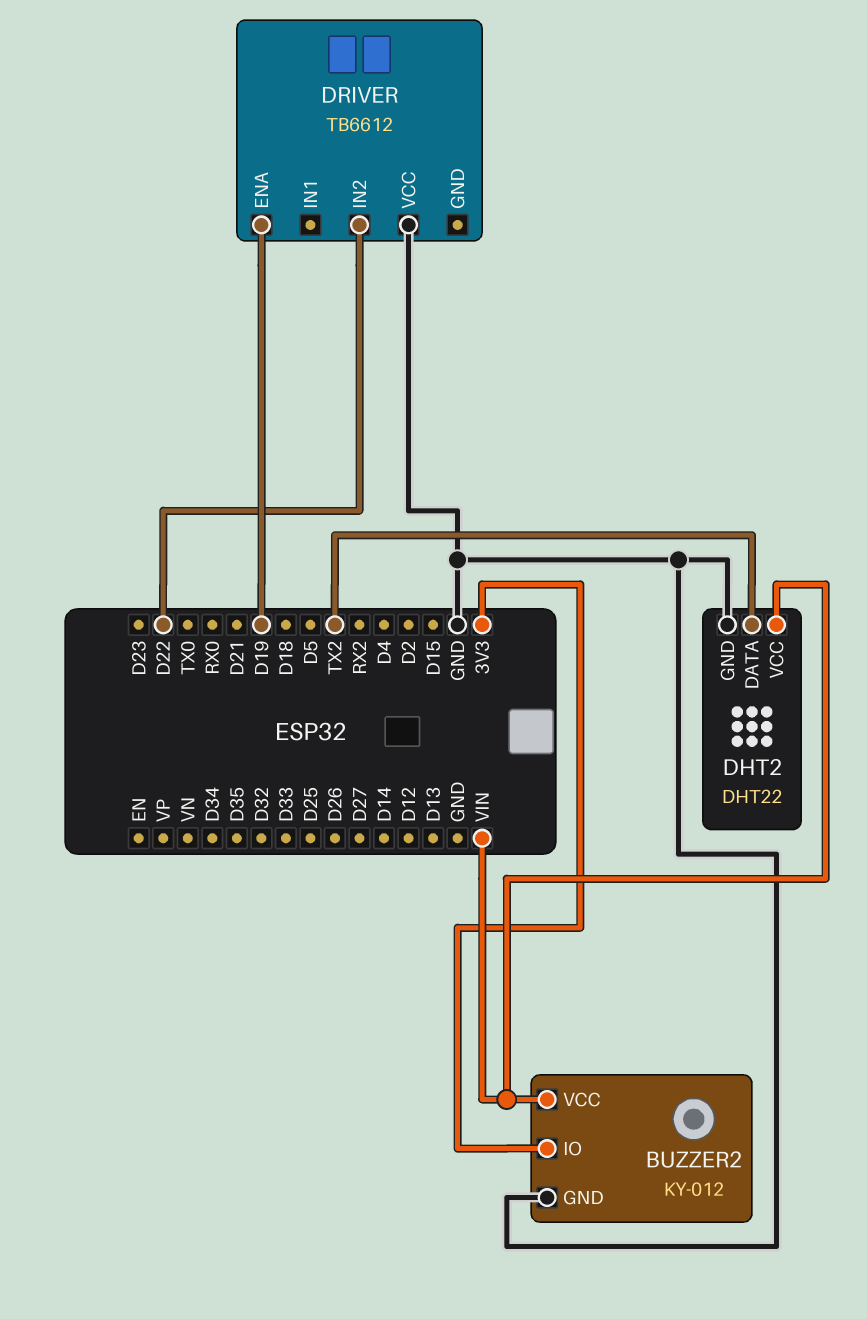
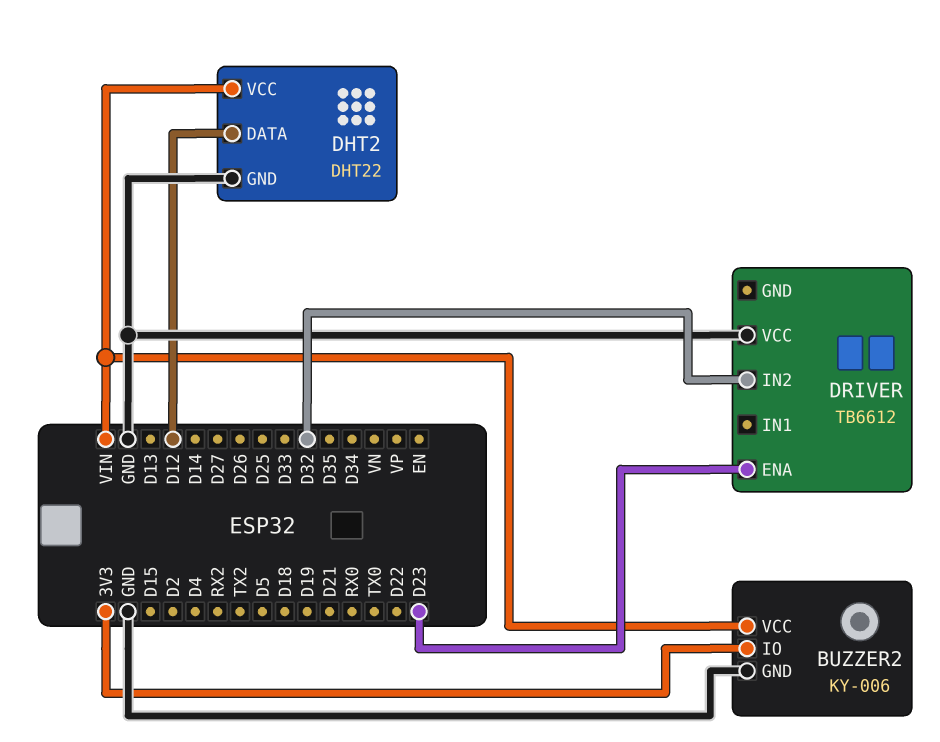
BUZZER2: KY-012 -> KY-006
DHT2 pin DATA: TX2 -> D12
DRIVER pin ENA: D19 -> D23
DRIVER pin IN2: D22 -> D32

